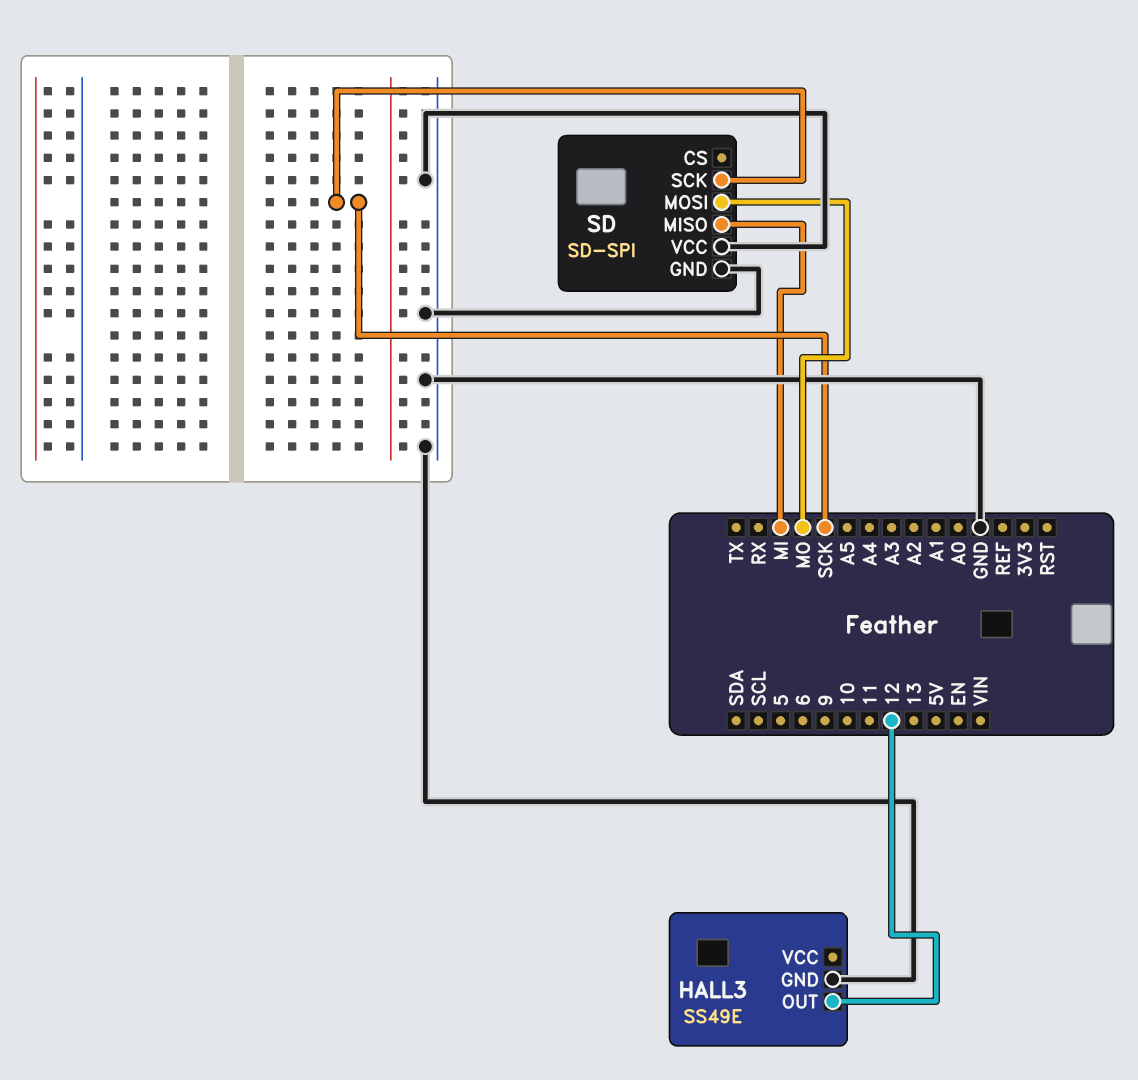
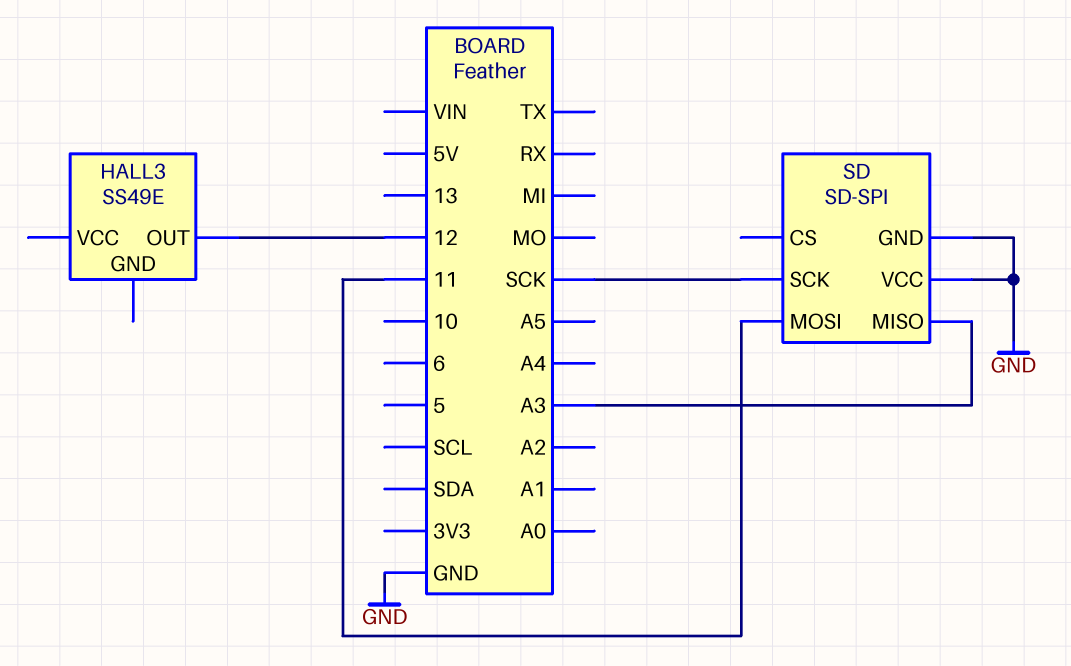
HALL3 pin GND: GND -> none
SD pin MISO: MI -> A3
SD pin MOSI: MO -> 11

